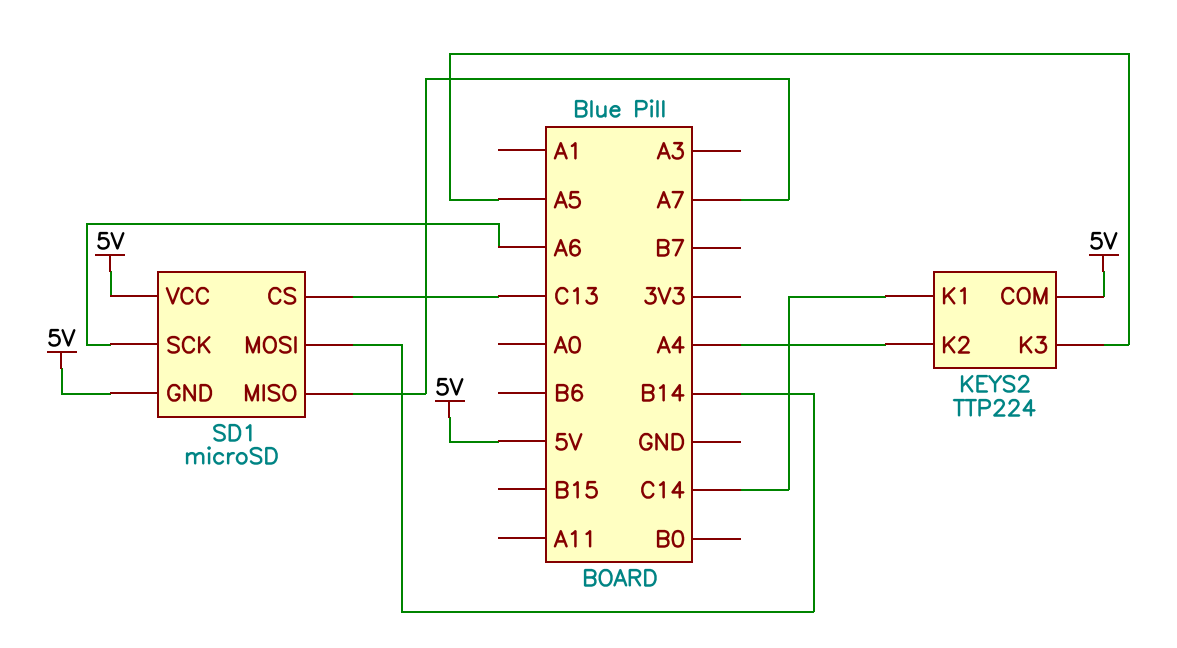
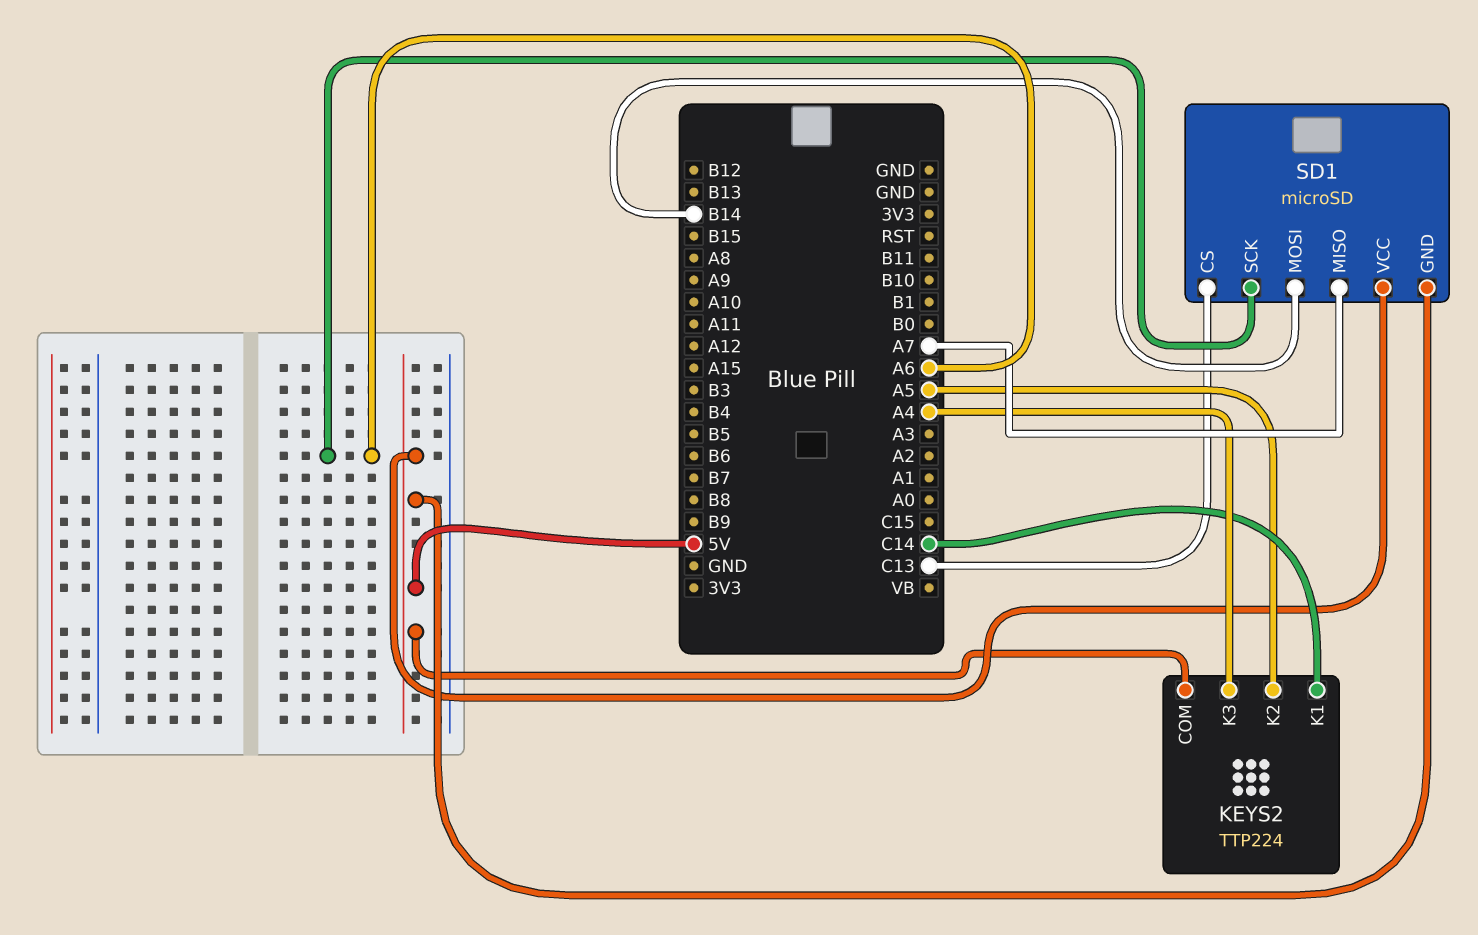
KEYS2 pin K2: A4 -> A5
KEYS2 pin K3: A5 -> A4

